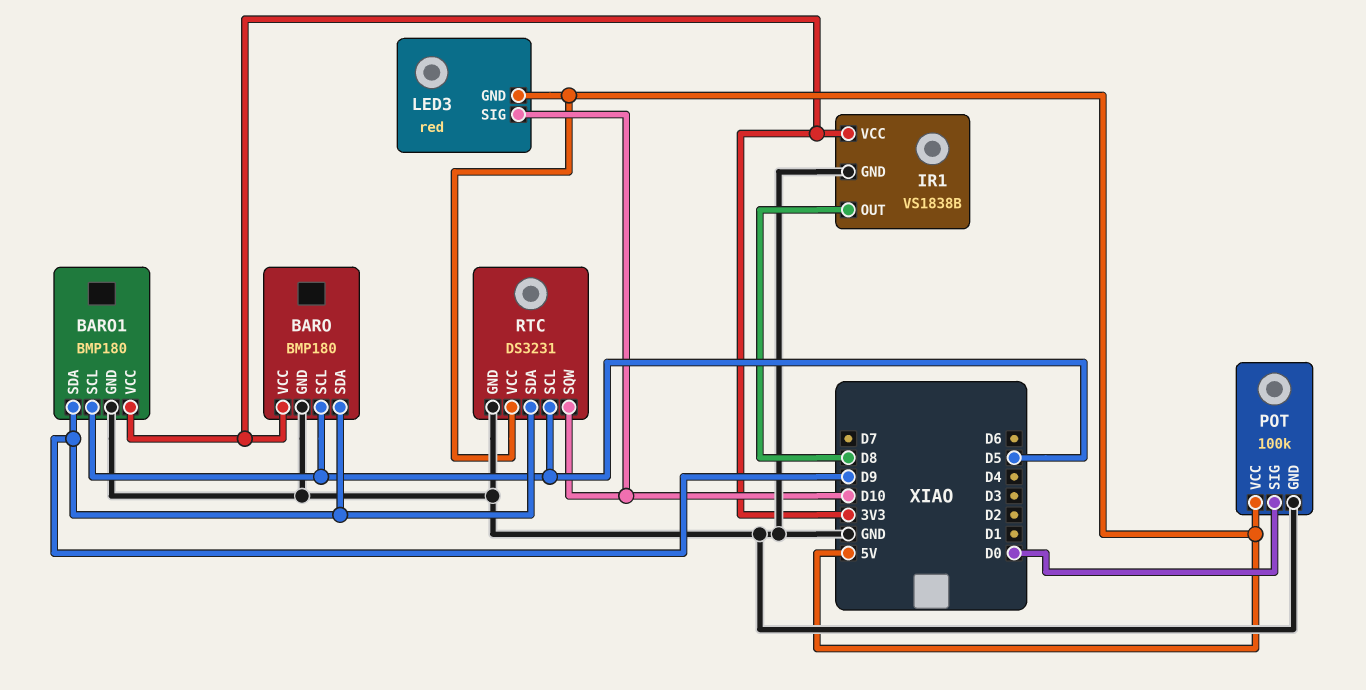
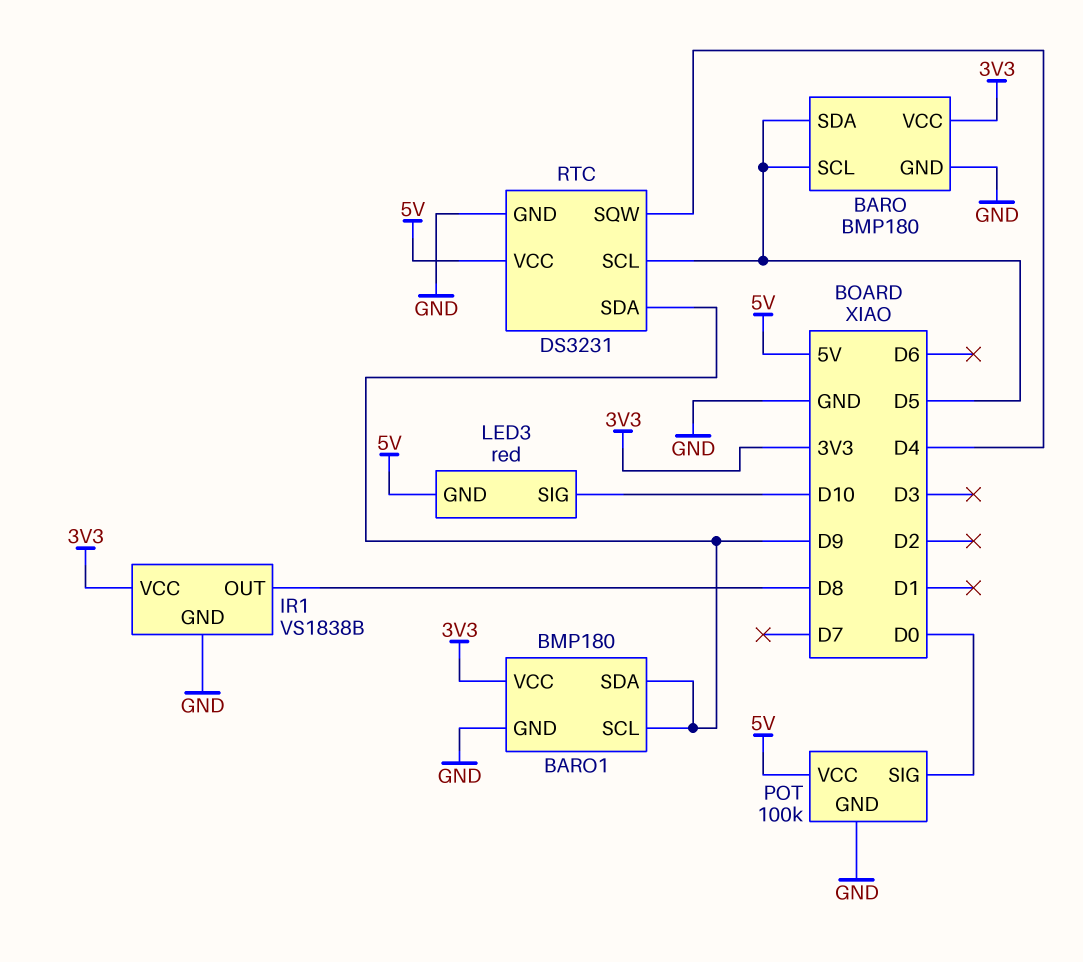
BARO pin SDA: D9 -> D5
BARO1 pin SCL: D5 -> D9
RTC pin SQW: D10 -> D4

